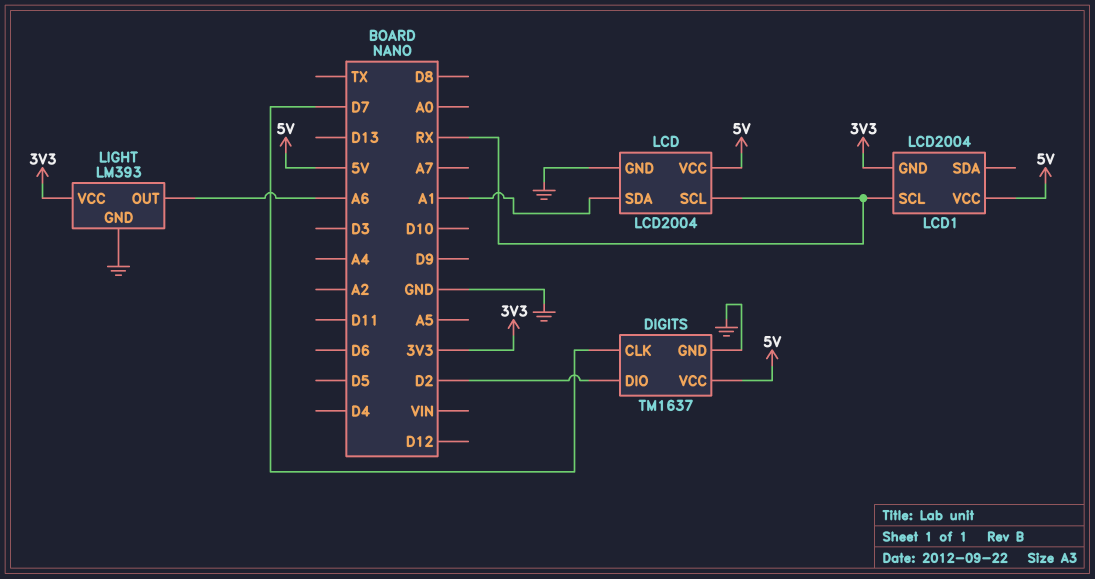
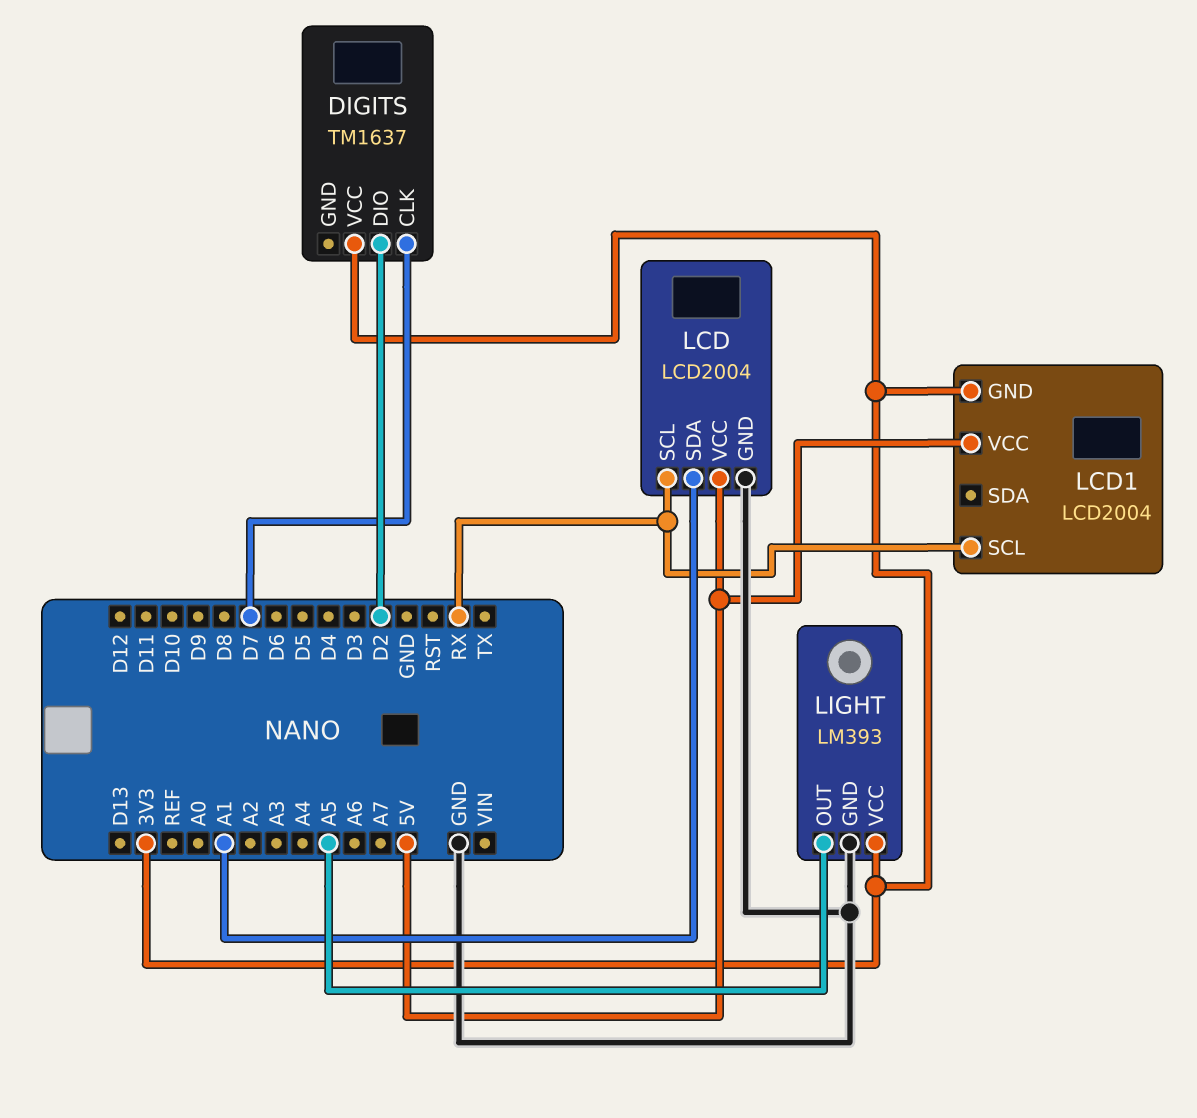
DIGITS pin GND: GND -> none
DIGITS pin VCC: 5V -> 3V3
LIGHT pin OUT: A6 -> A5

